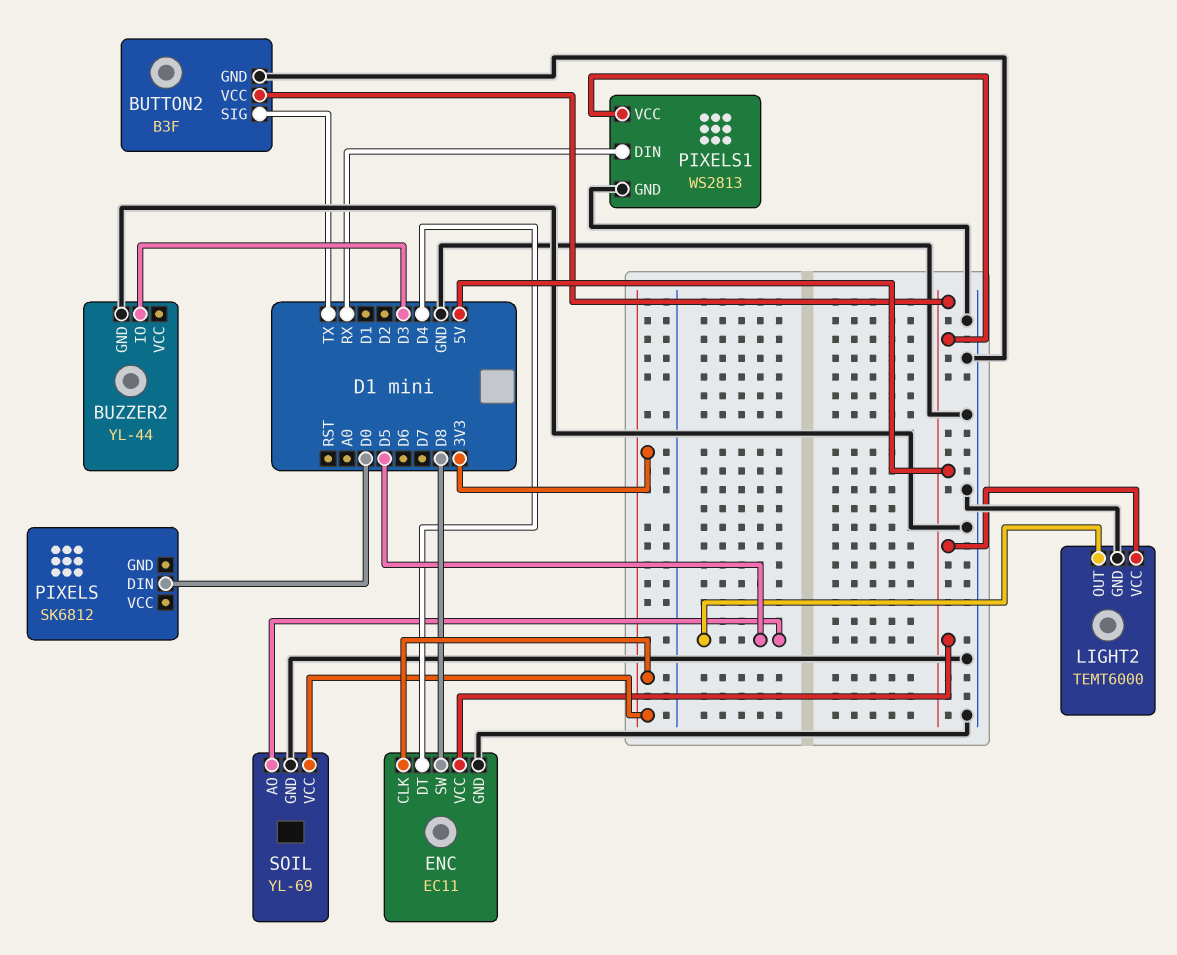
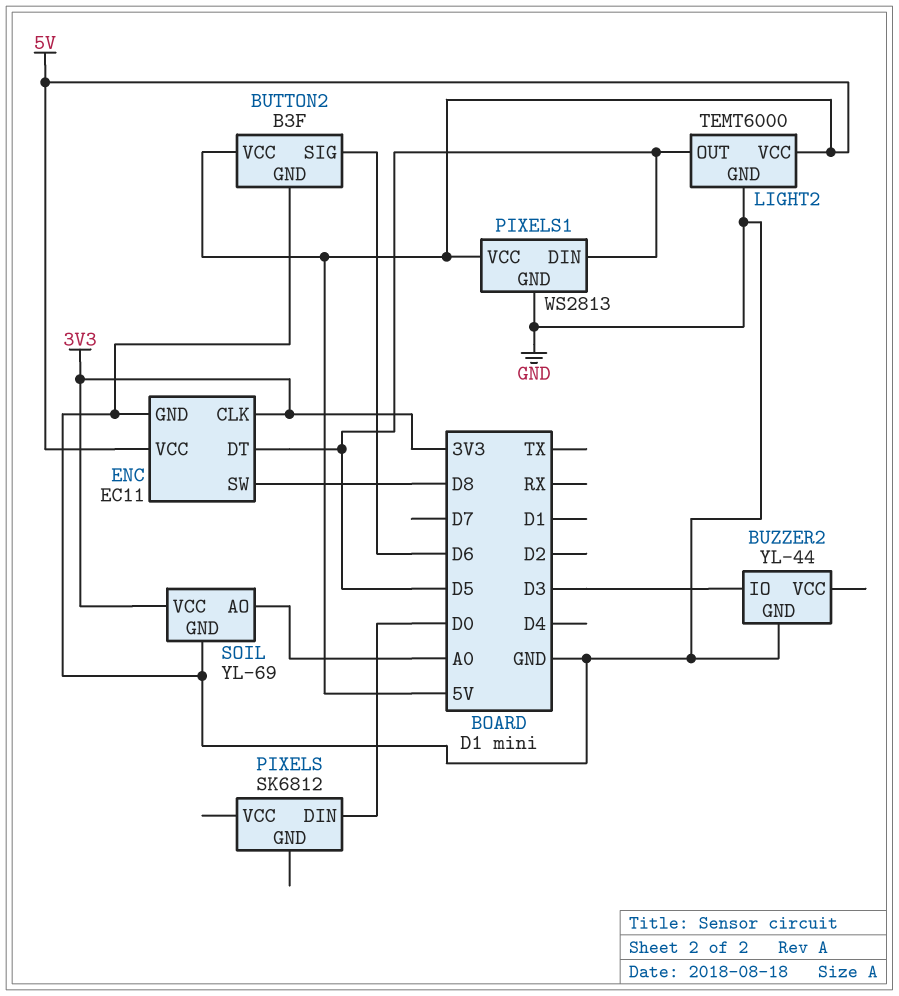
BUTTON2 pin SIG: TX -> D6
ENC pin DT: D4 -> D5
PIXELS1 pin DIN: RX -> D5
SOIL pin AO: D5 -> A0

